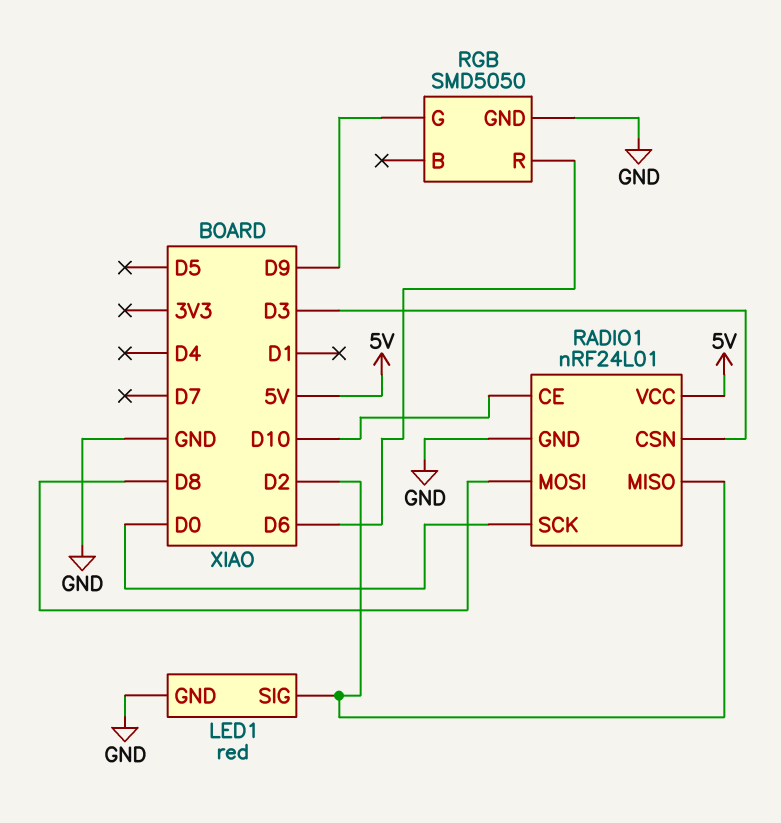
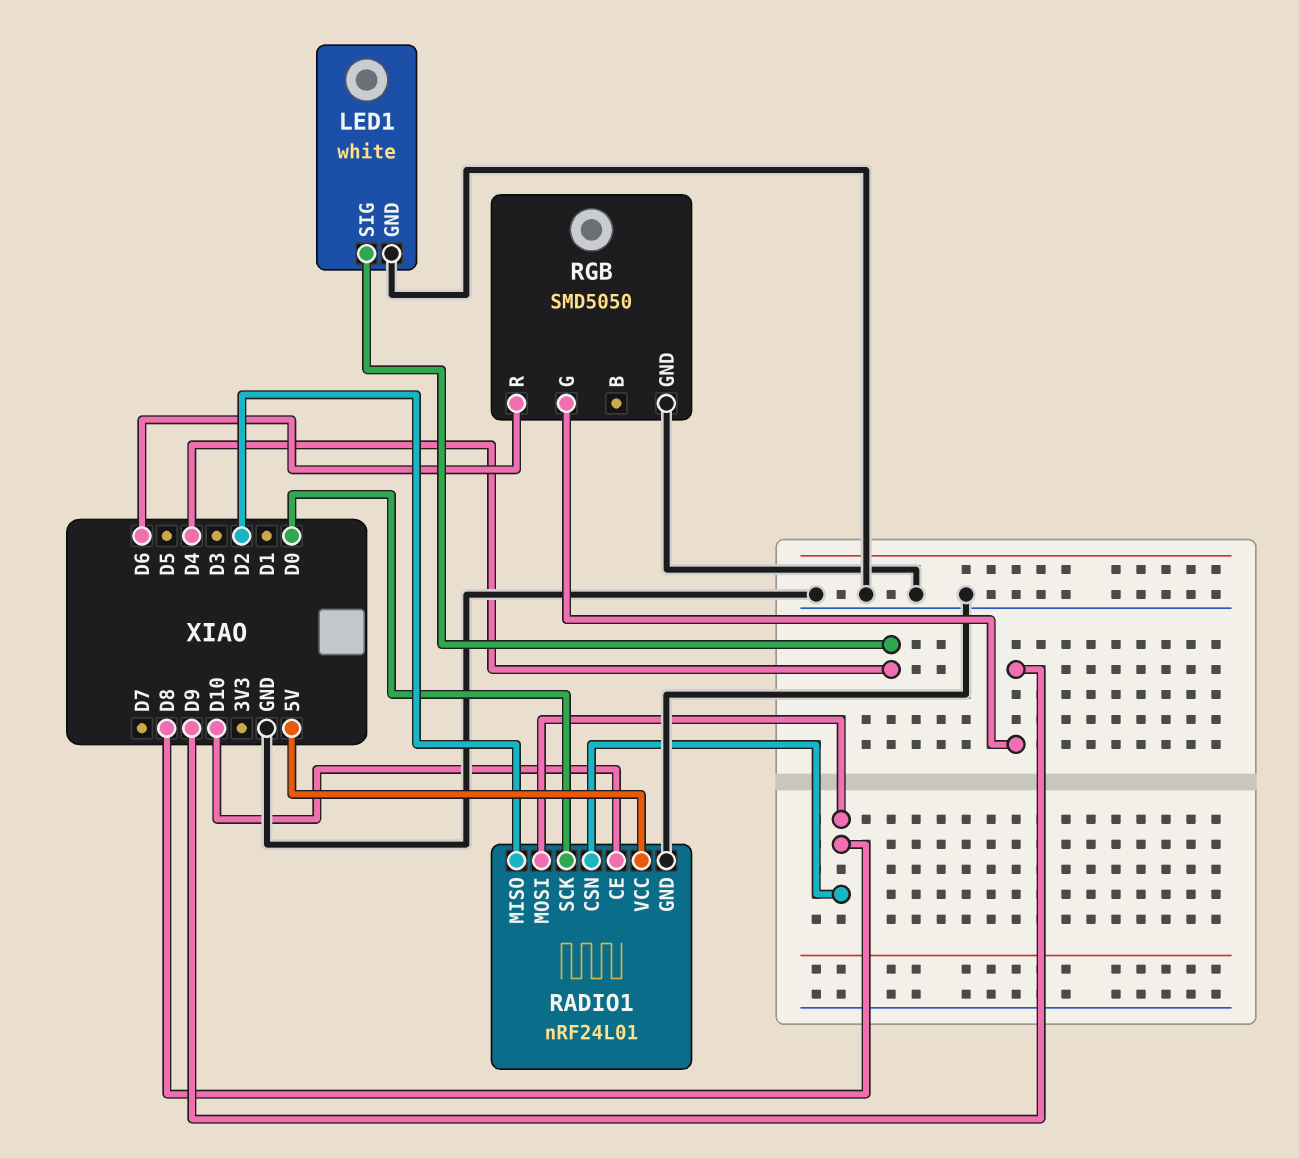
LED1: red -> white
LED1 pin SIG: D2 -> D4
RADIO1 pin CSN: D3 -> D8

